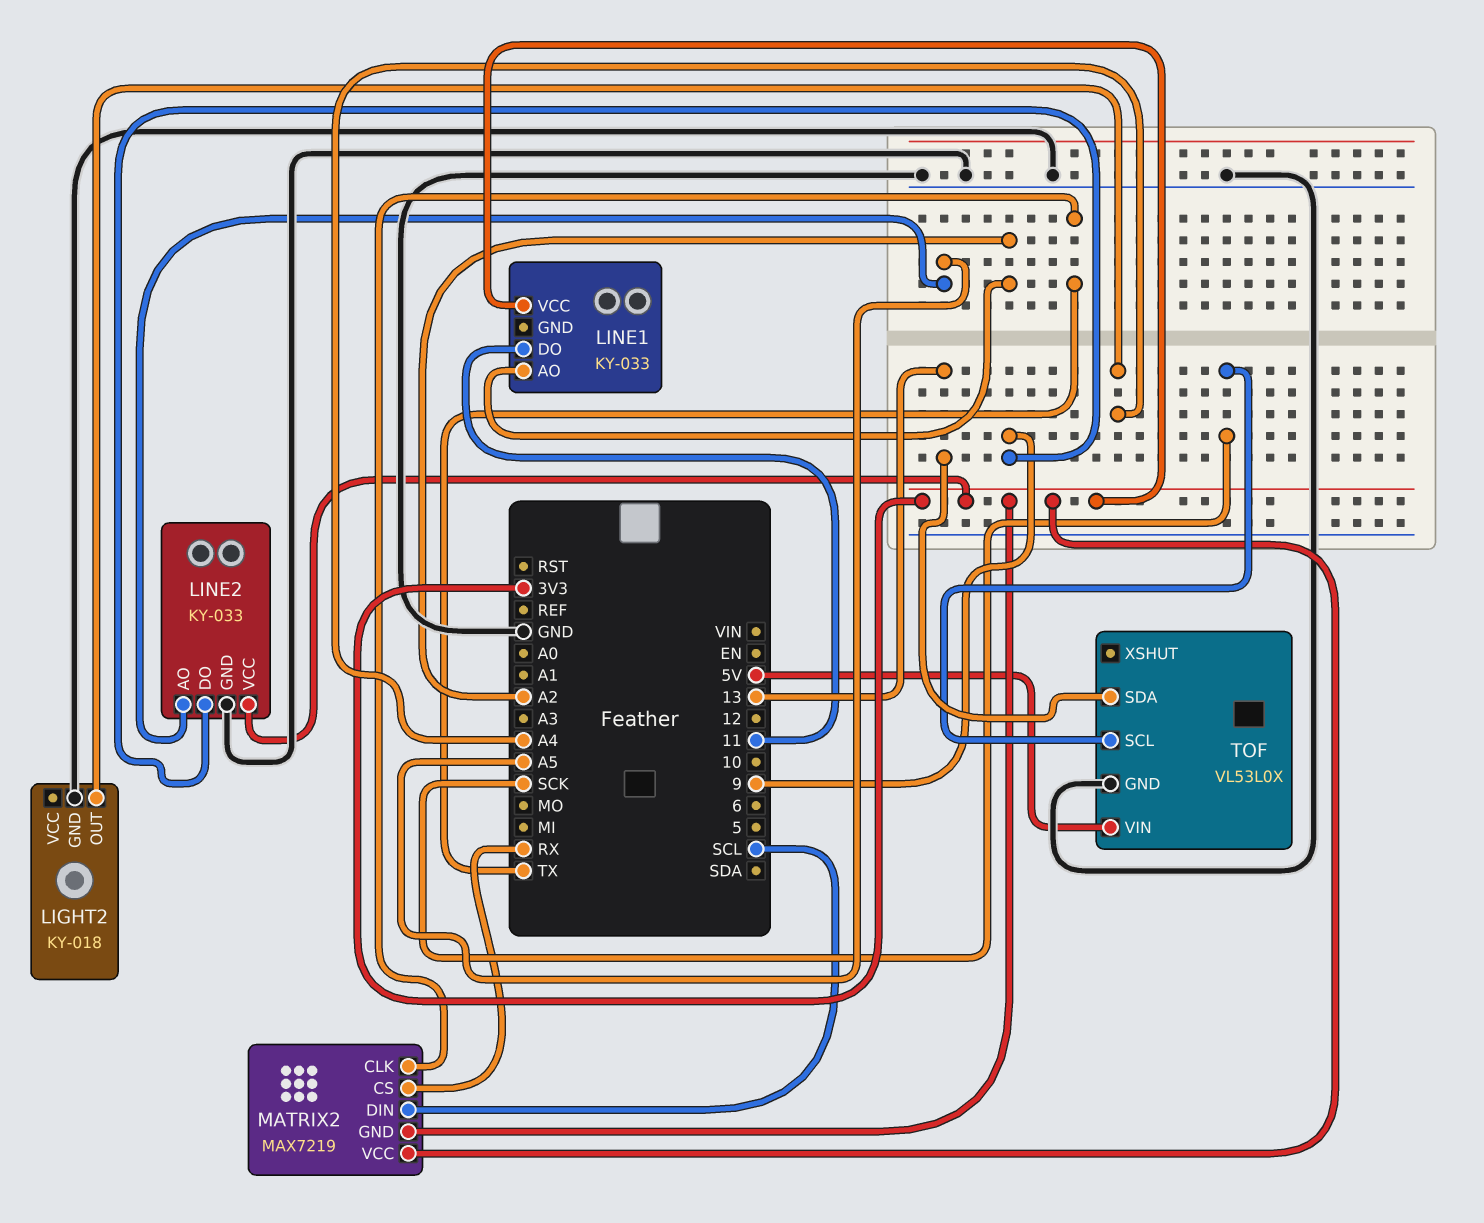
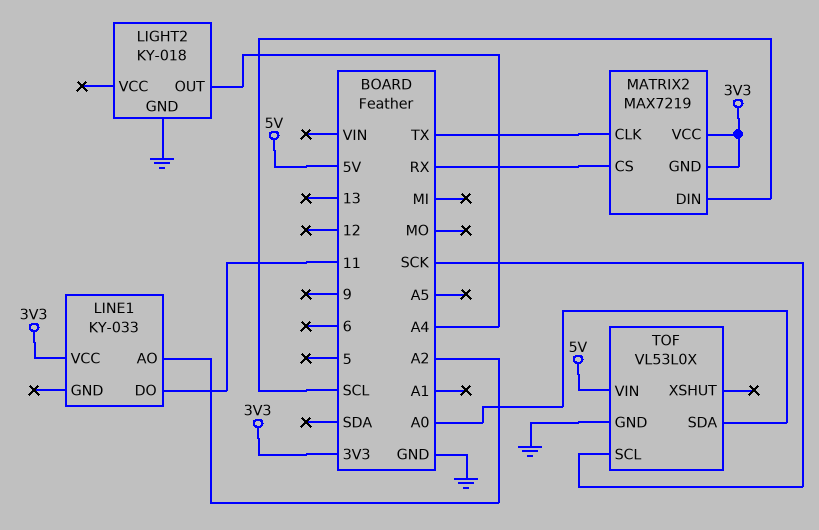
LINE2: KY-033 -> none
LINE2 pin AO: A5 -> none
LINE2 pin DO: 9 -> none
LINE2 pin GND: GND -> none
LINE2 pin VCC: 3V3 -> none
TOF pin SDA: 13 -> A0

